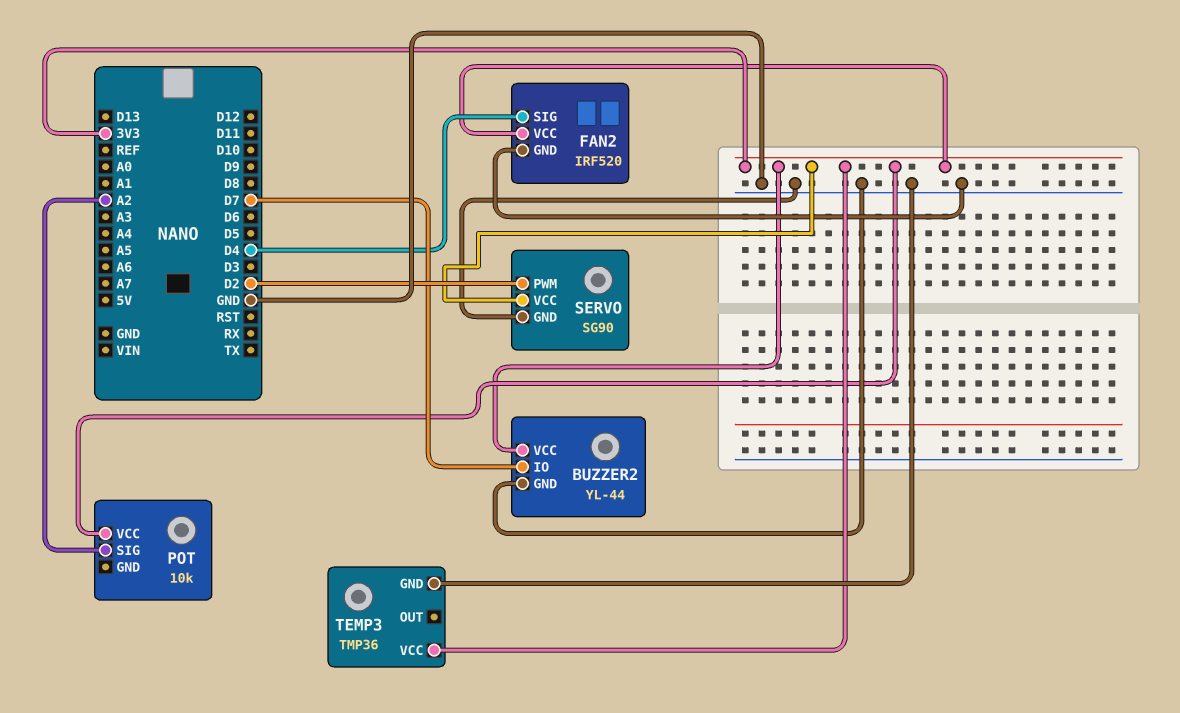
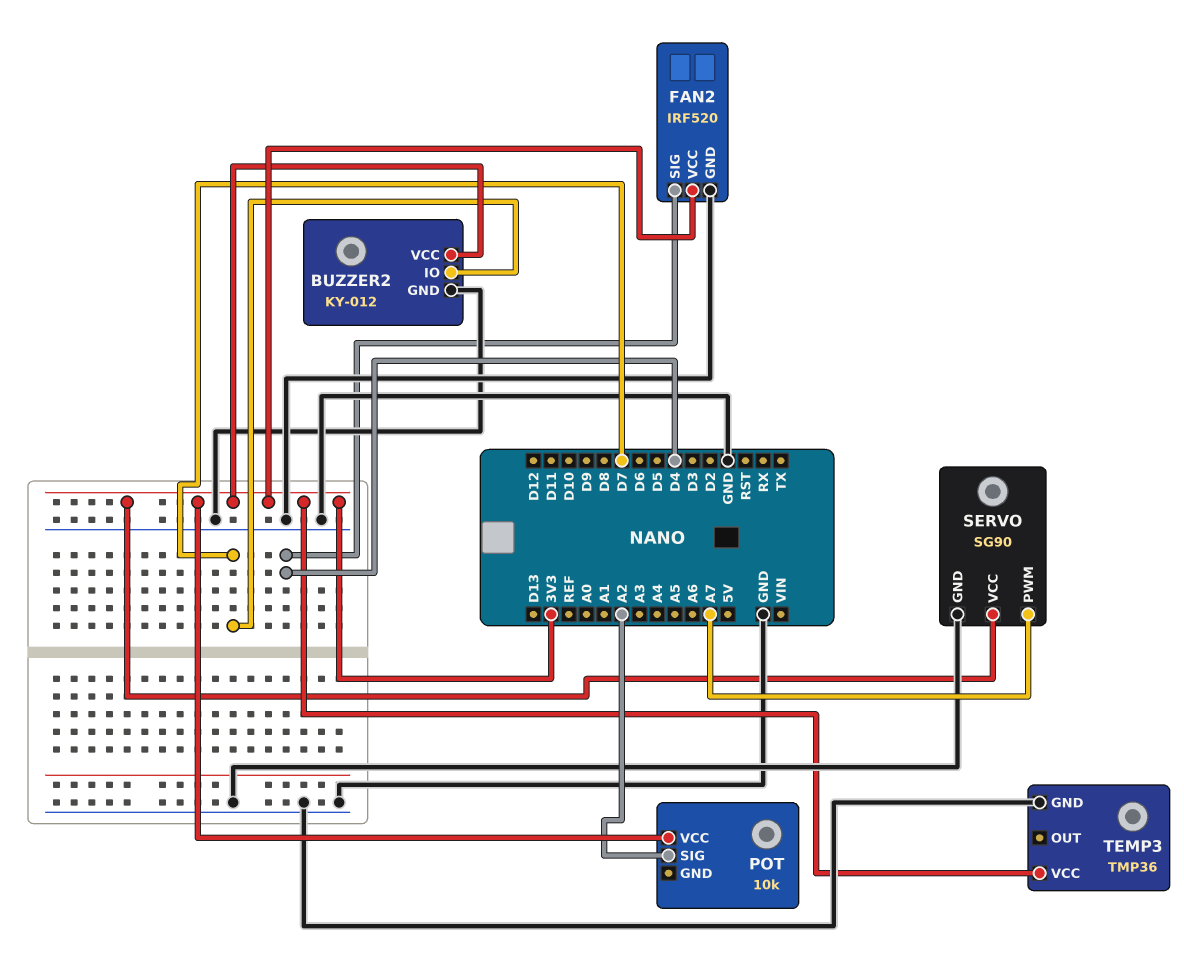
BUZZER2: YL-44 -> KY-012
SERVO pin PWM: D2 -> A7

